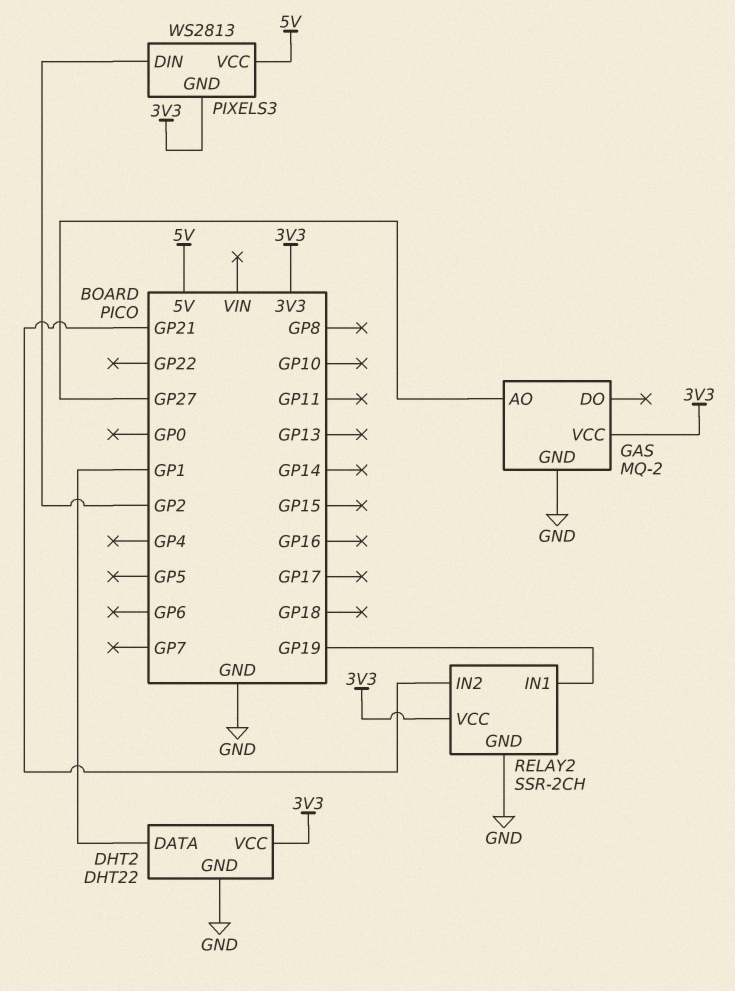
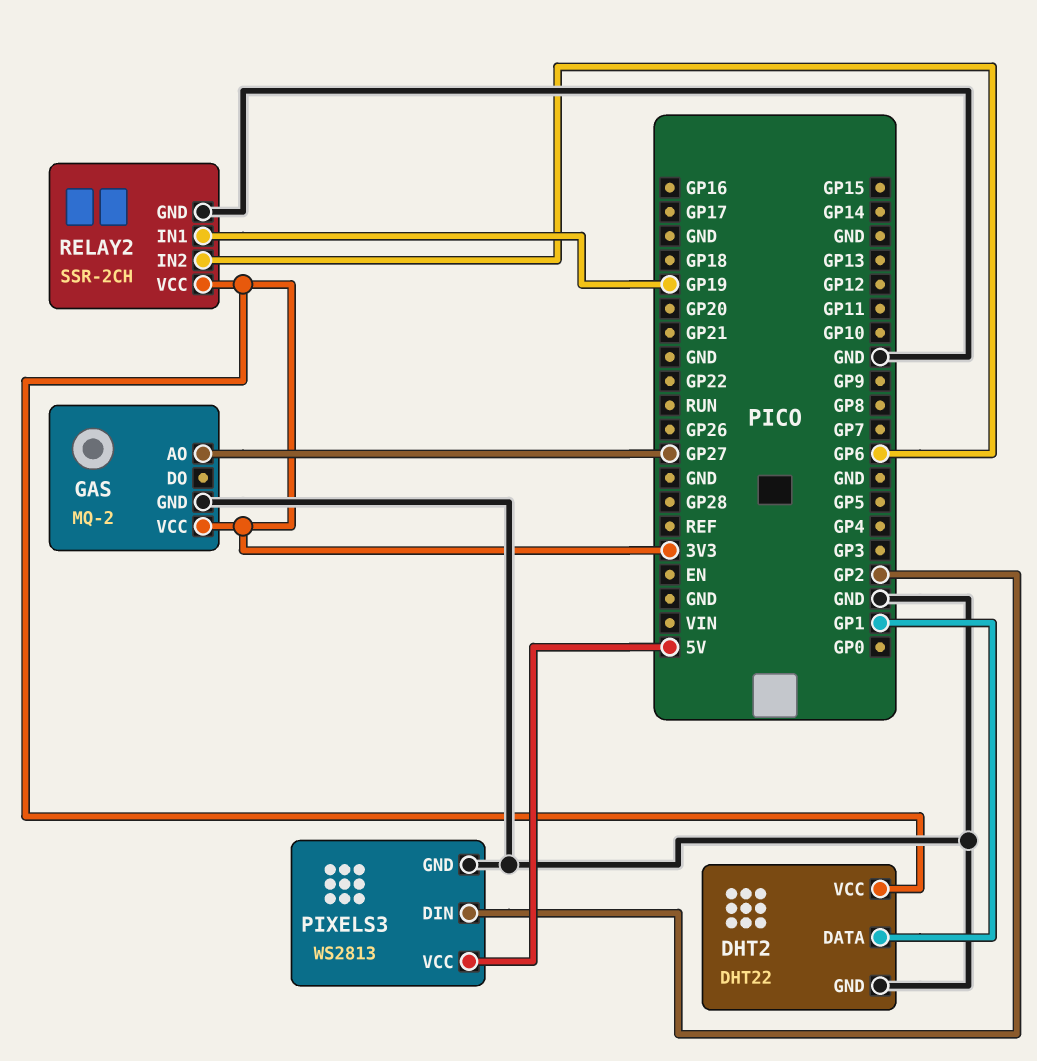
PIXELS3 pin GND: 3V3 -> GND
RELAY2 pin IN2: GP21 -> GP6

